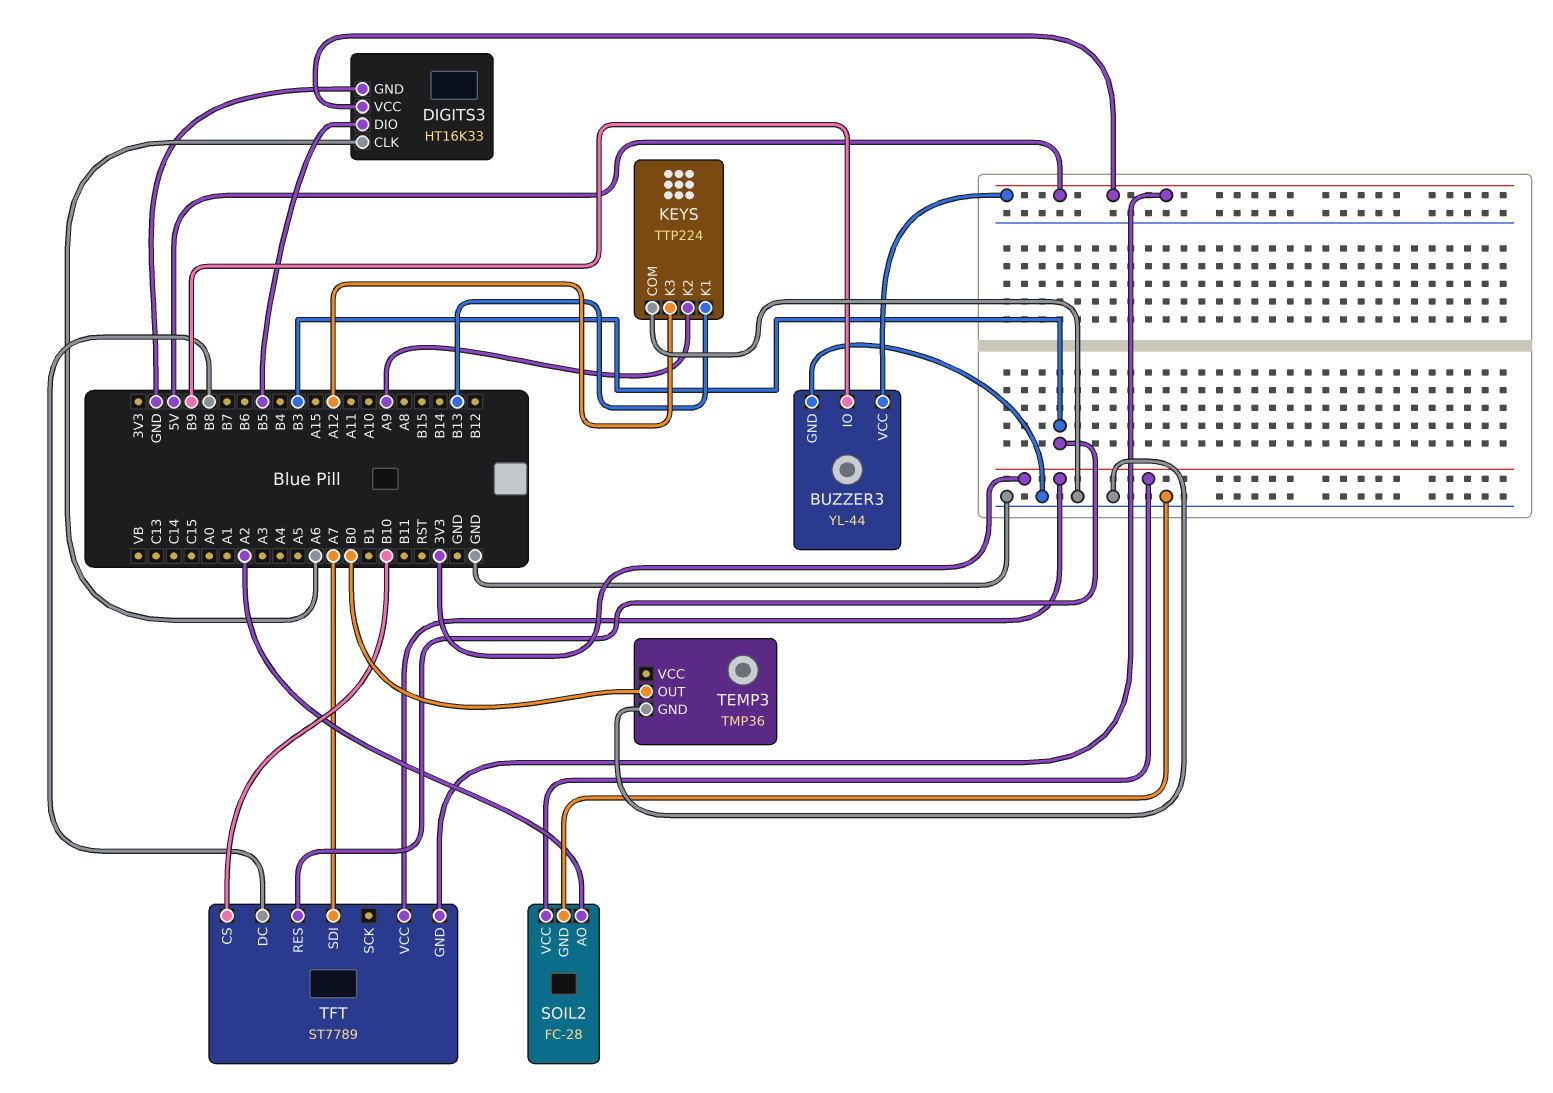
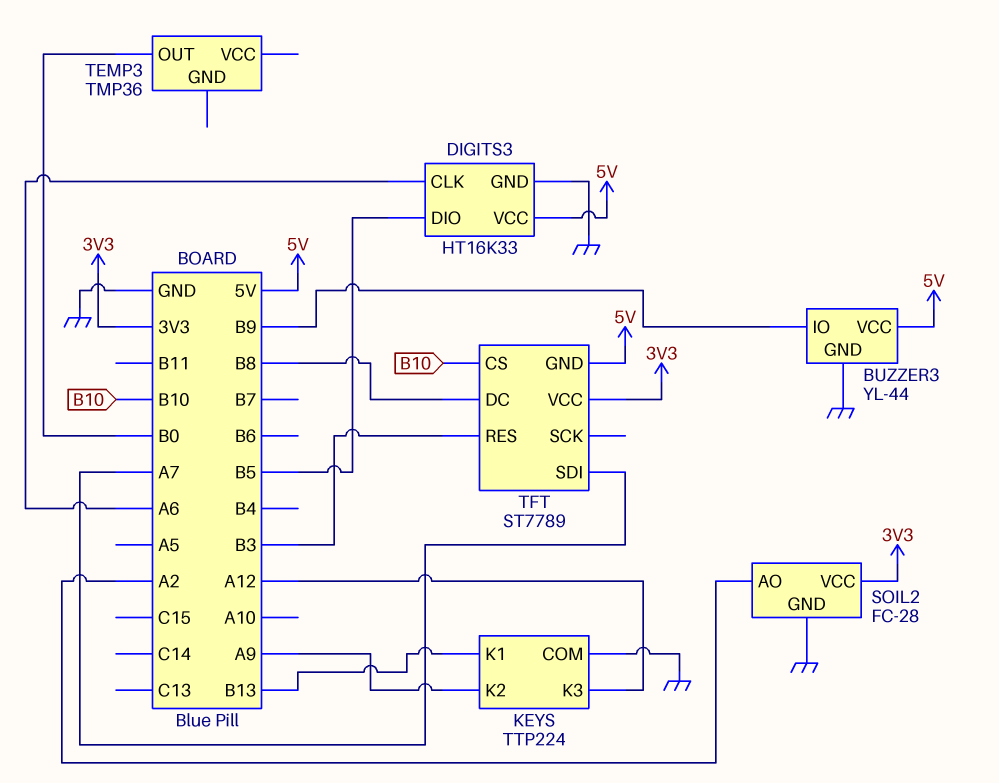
TEMP3 pin GND: GND -> none

